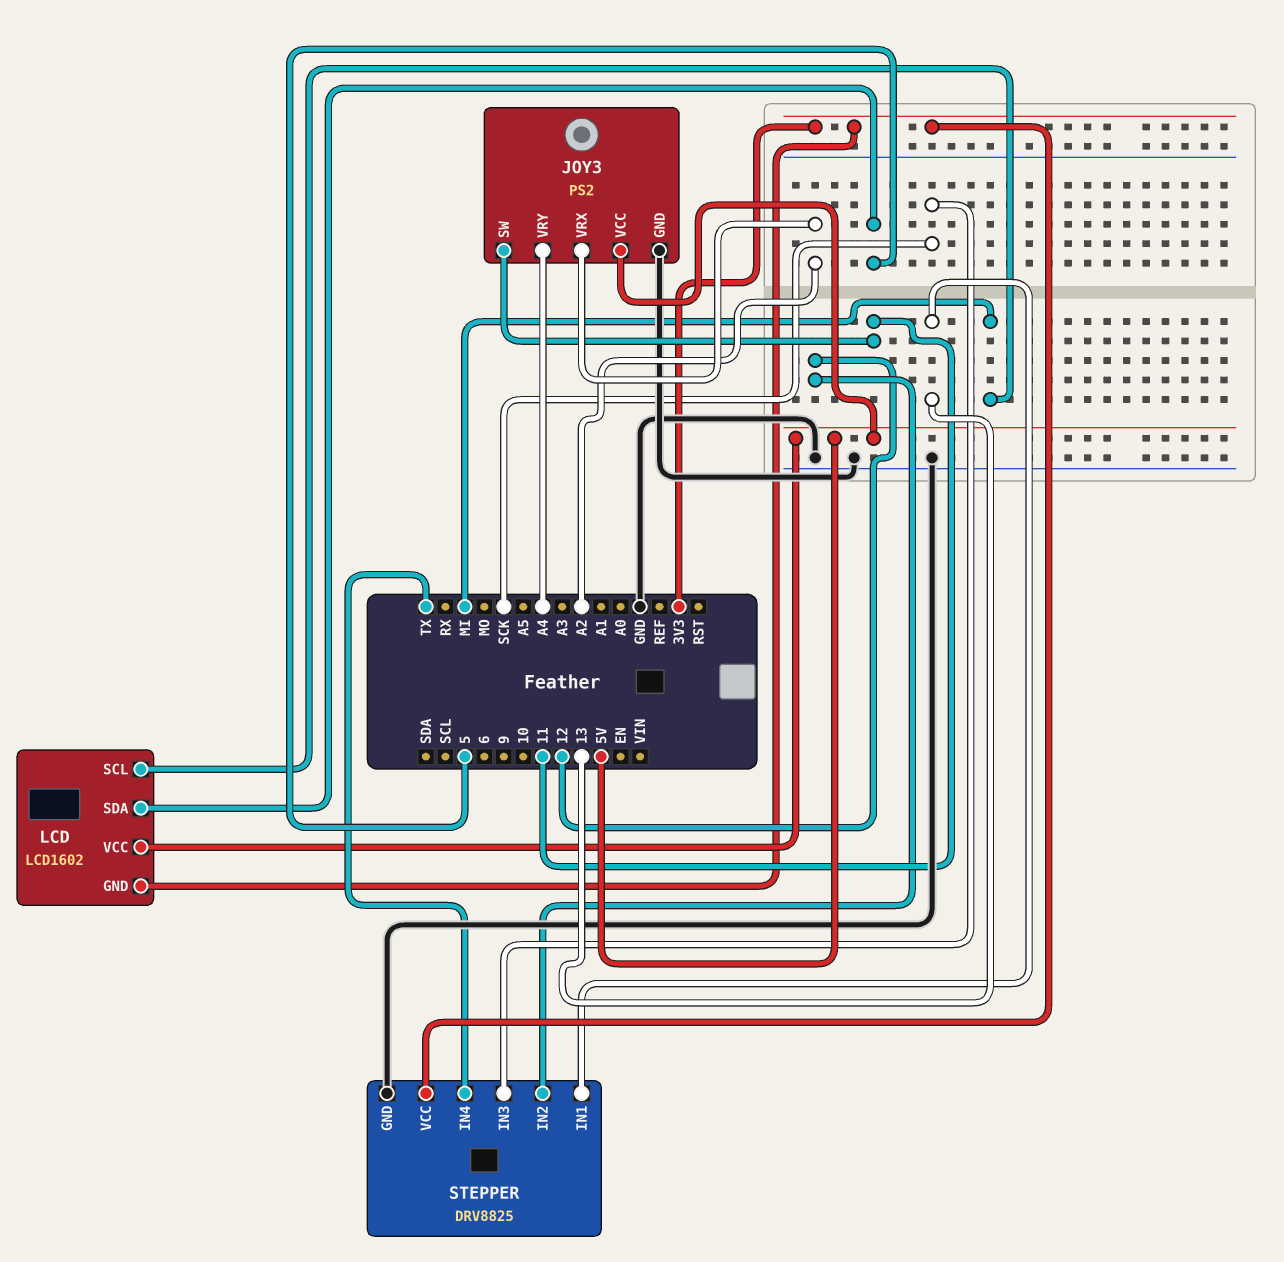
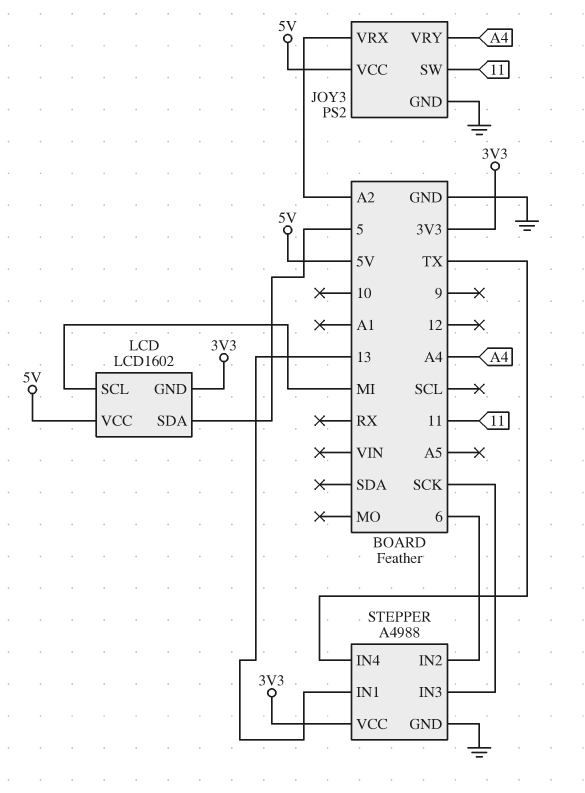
STEPPER: DRV8825 -> A4988
STEPPER pin IN2: 12 -> 6

